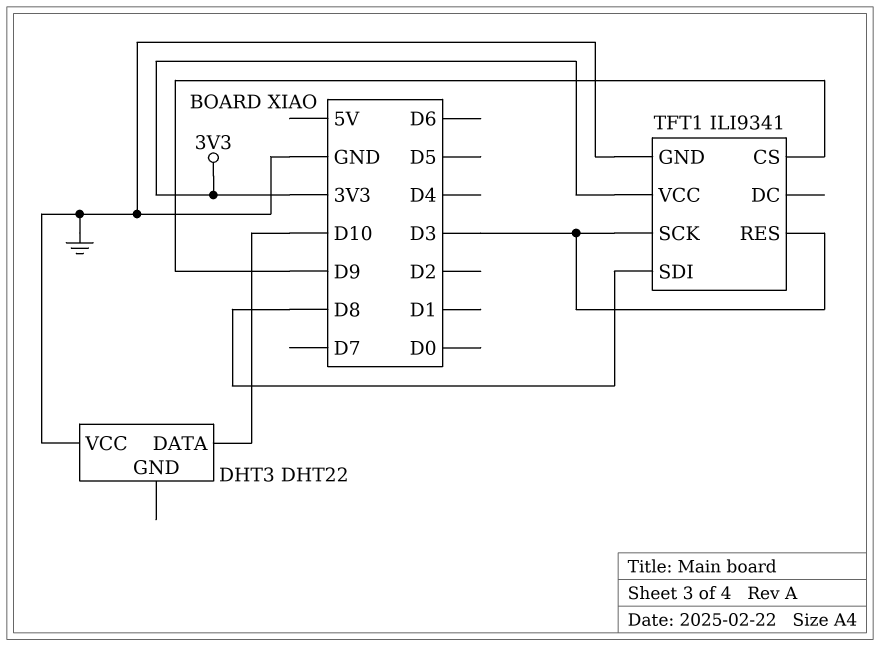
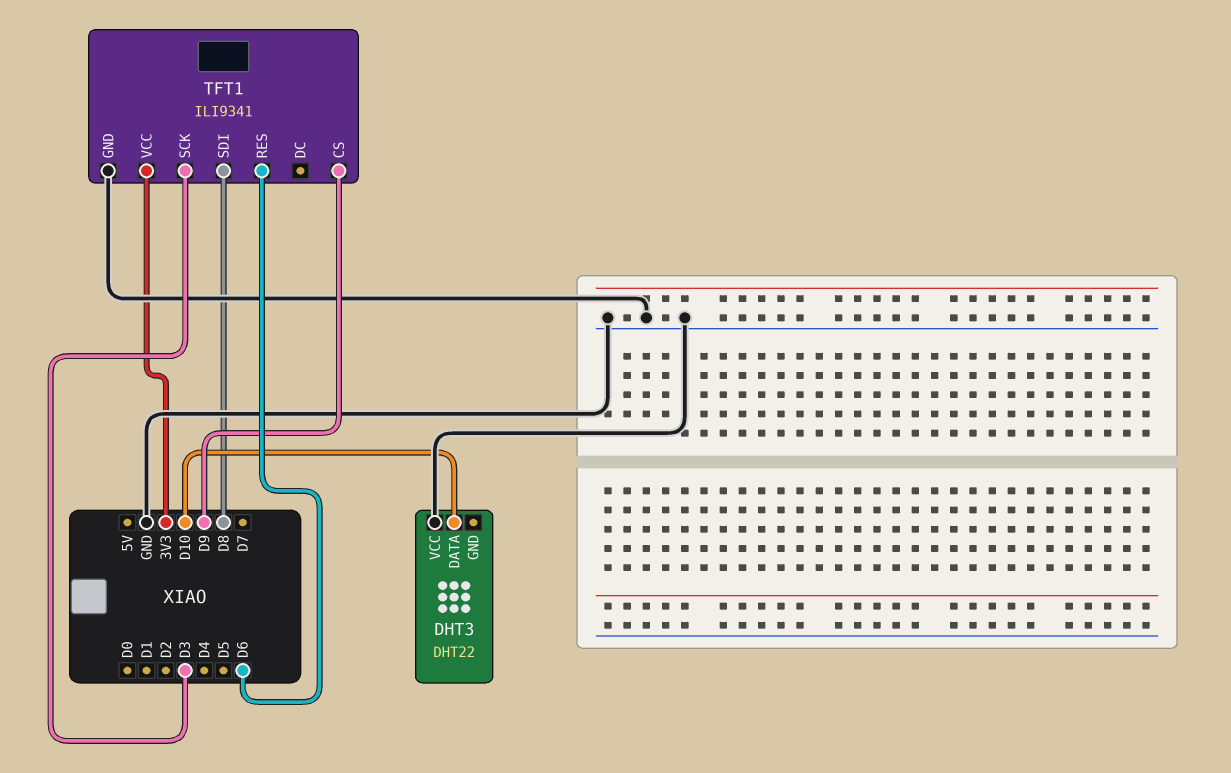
TFT1 pin RES: D3 -> D6

